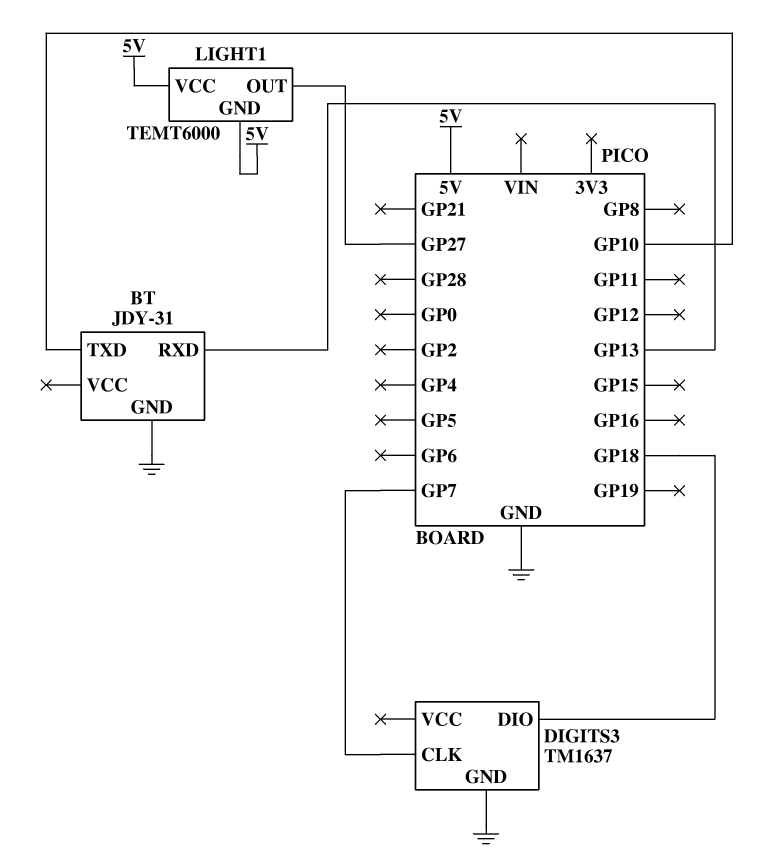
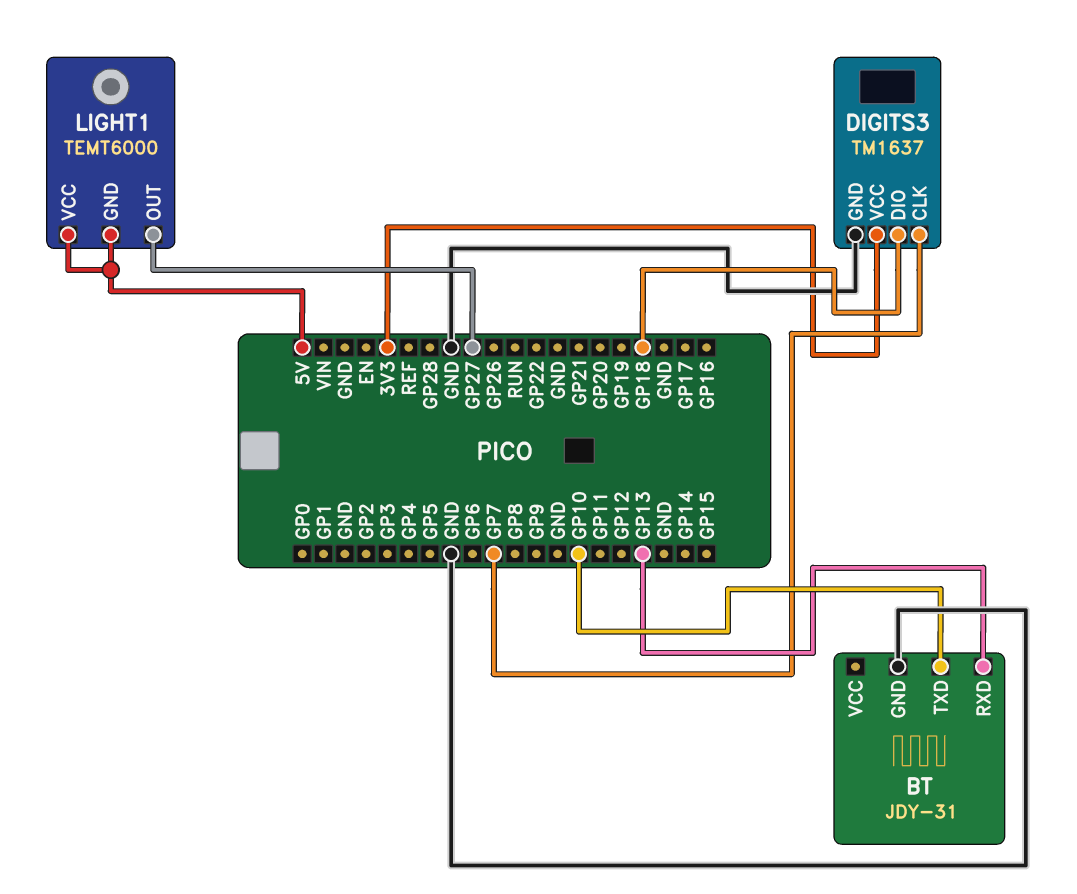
DIGITS3 pin VCC: none -> 3V3

